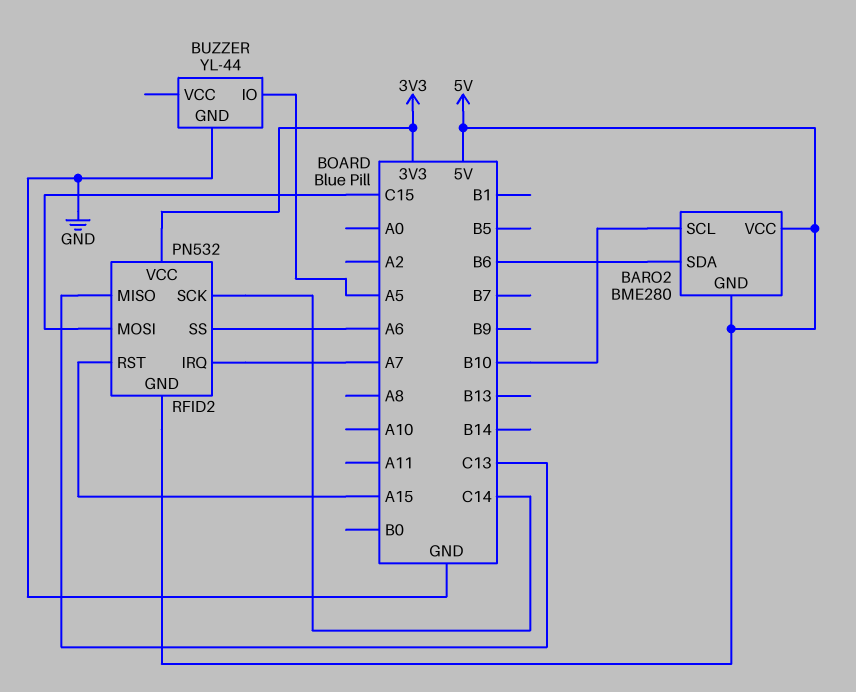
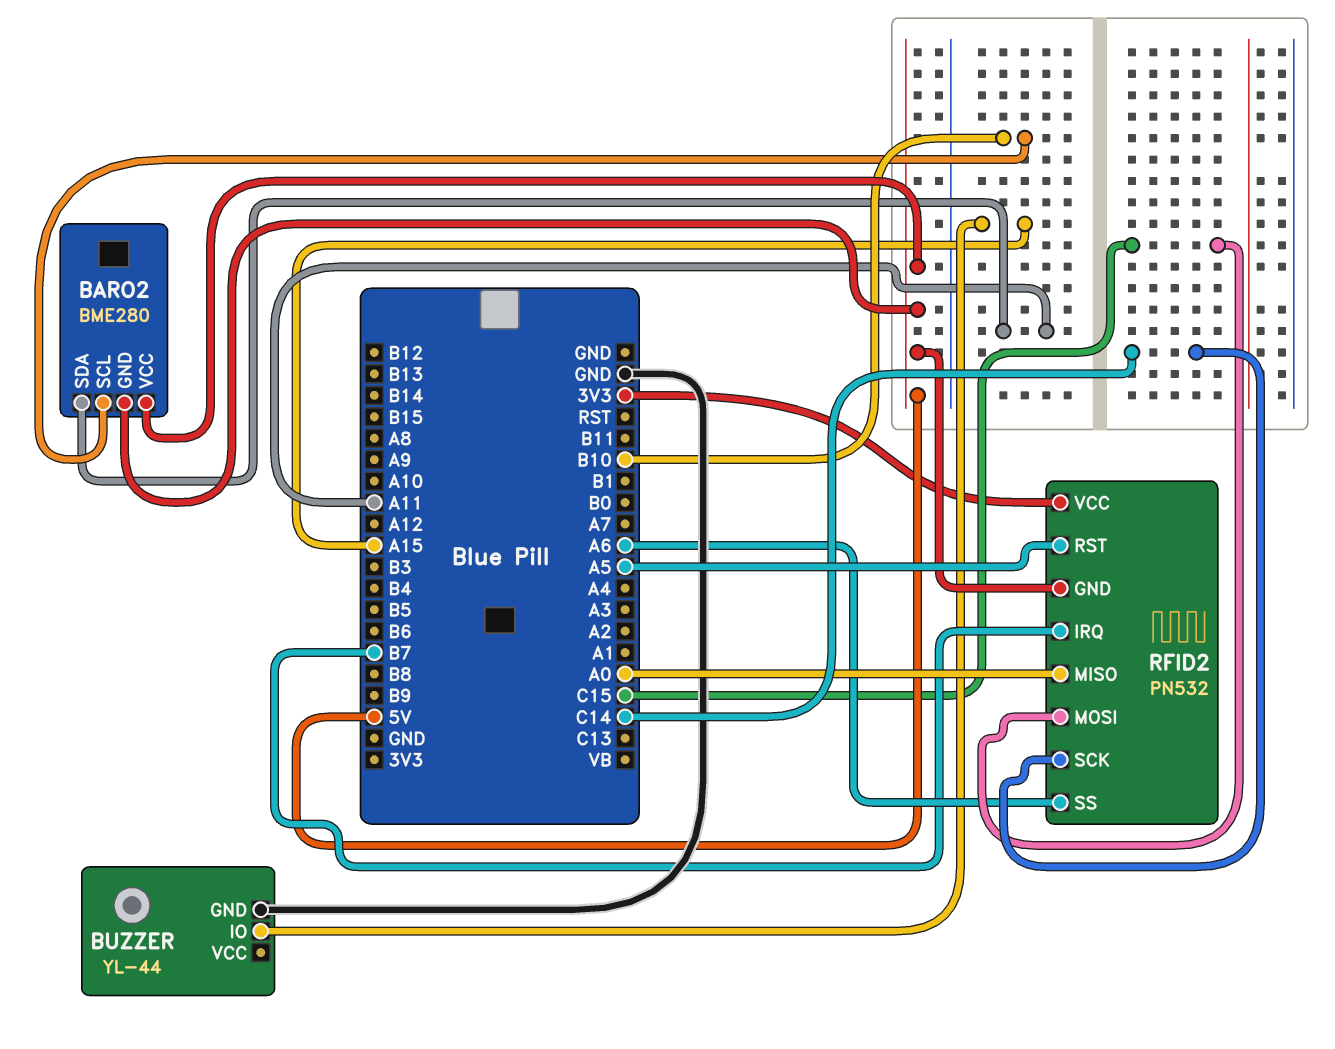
BARO2 pin SDA: B6 -> A11
BUZZER pin IO: A5 -> A15
RFID2 pin IRQ: A7 -> B7
RFID2 pin MISO: C13 -> A0
RFID2 pin RST: A15 -> A5

